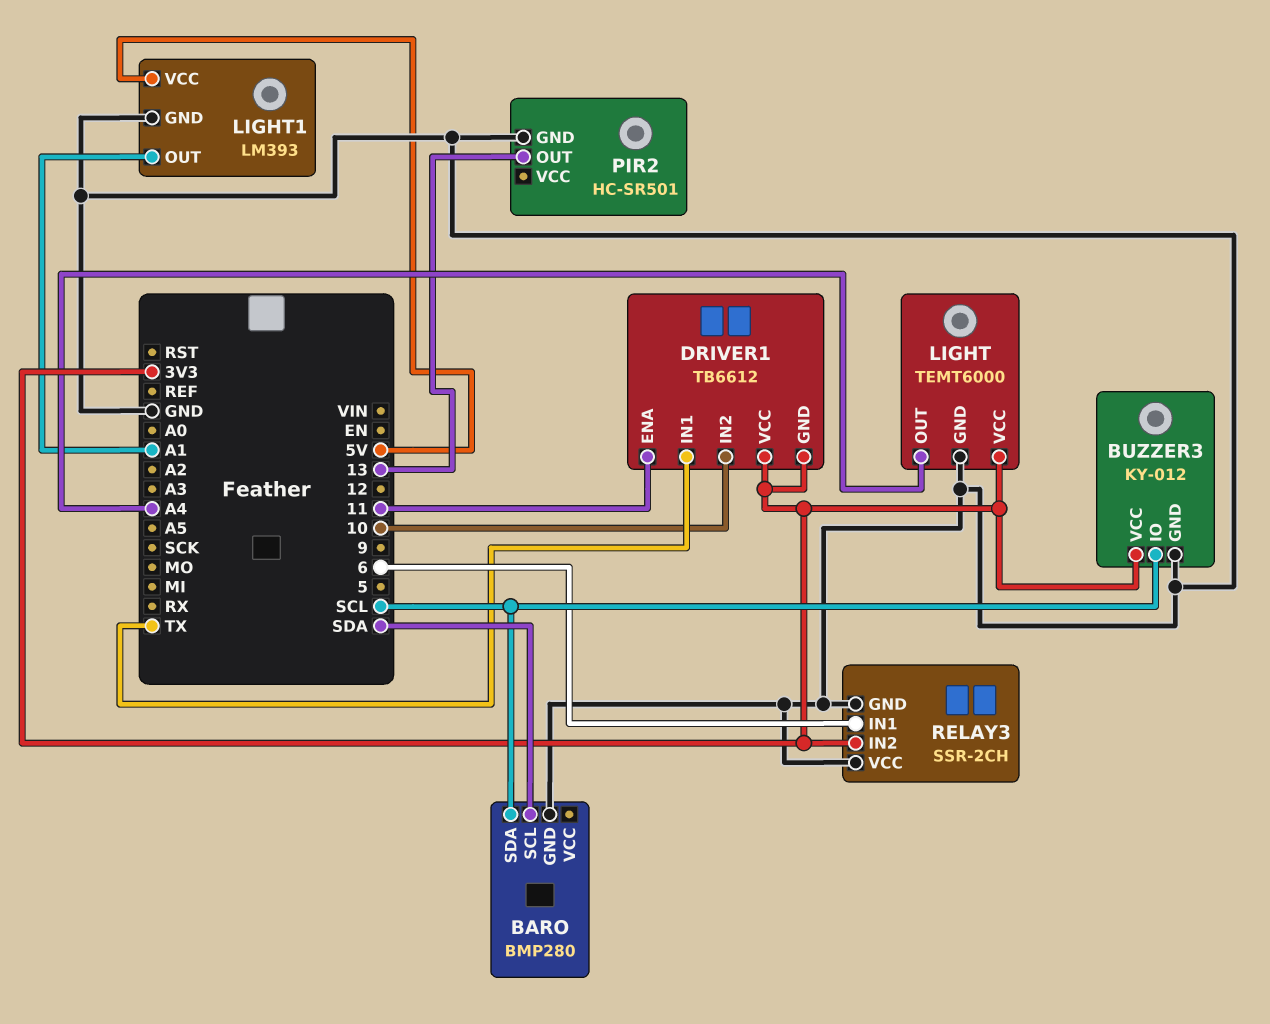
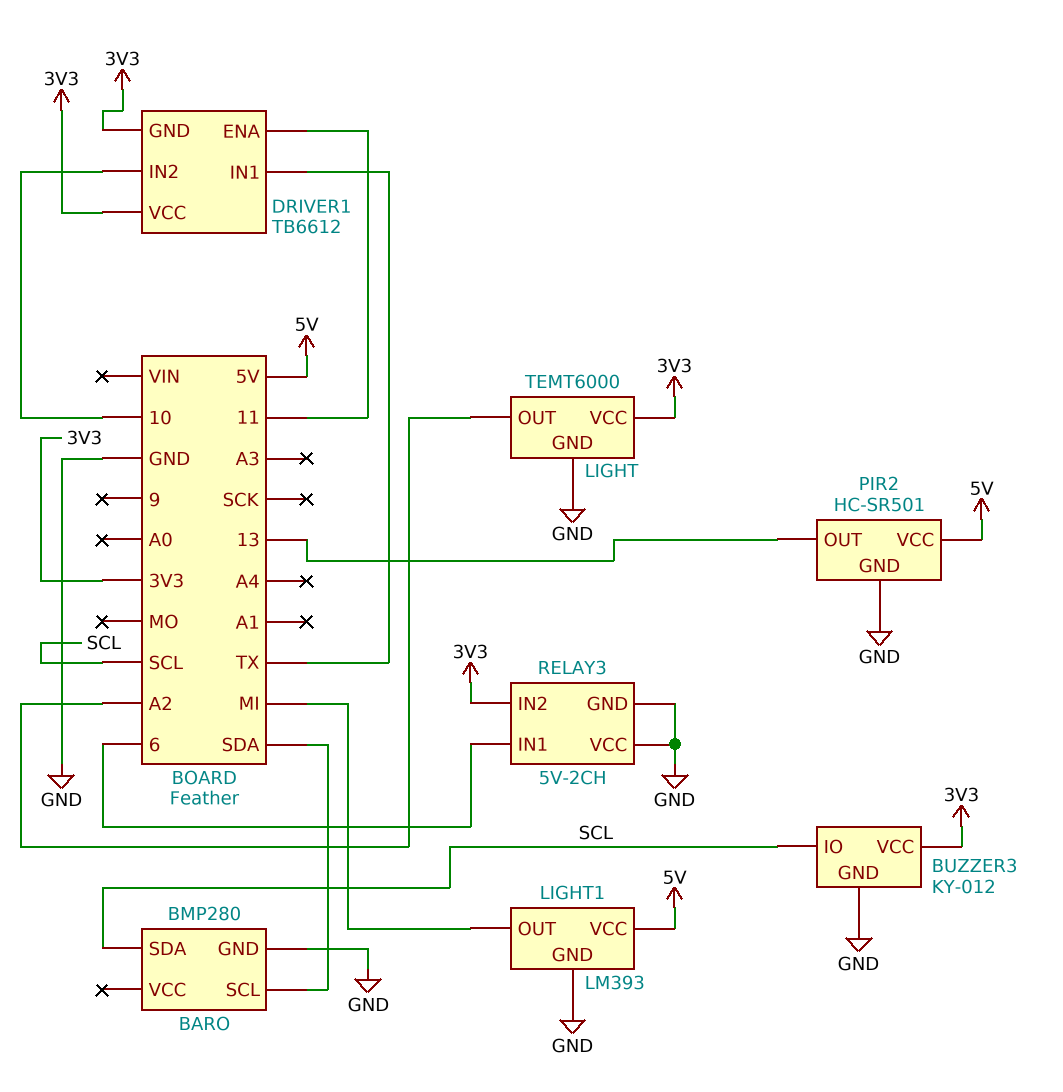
LIGHT pin OUT: A4 -> A2
LIGHT1 pin OUT: A1 -> MI
PIR2 pin VCC: none -> 5V
RELAY3: SSR-2CH -> 5V-2CH

